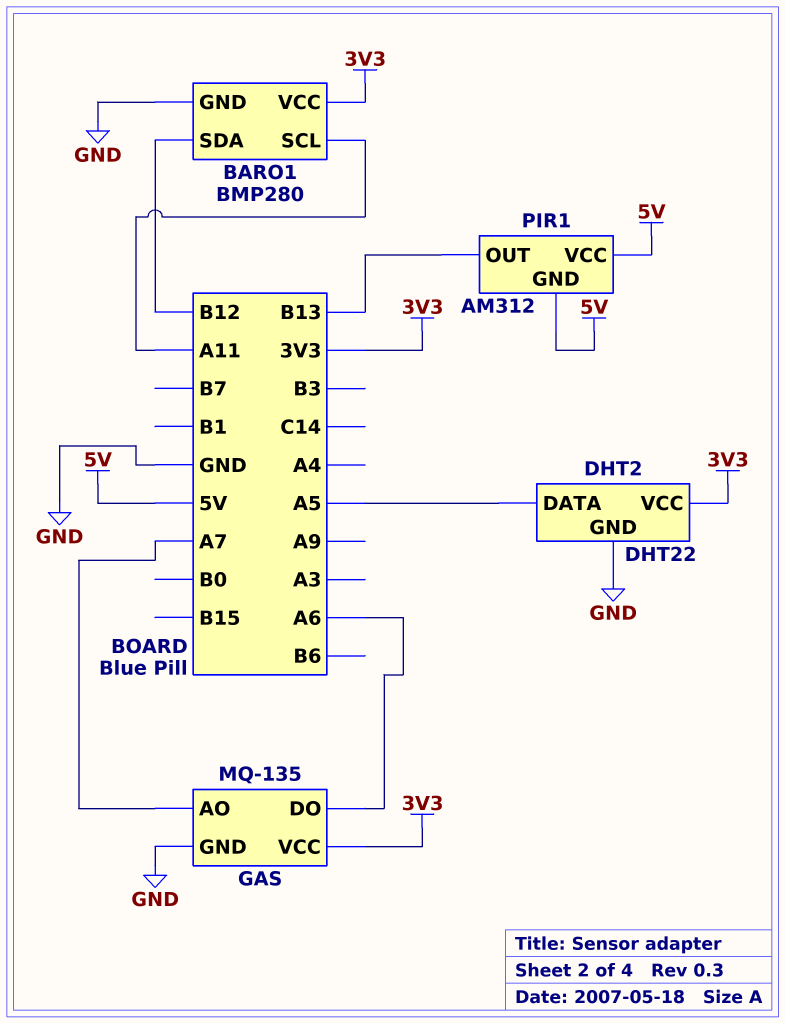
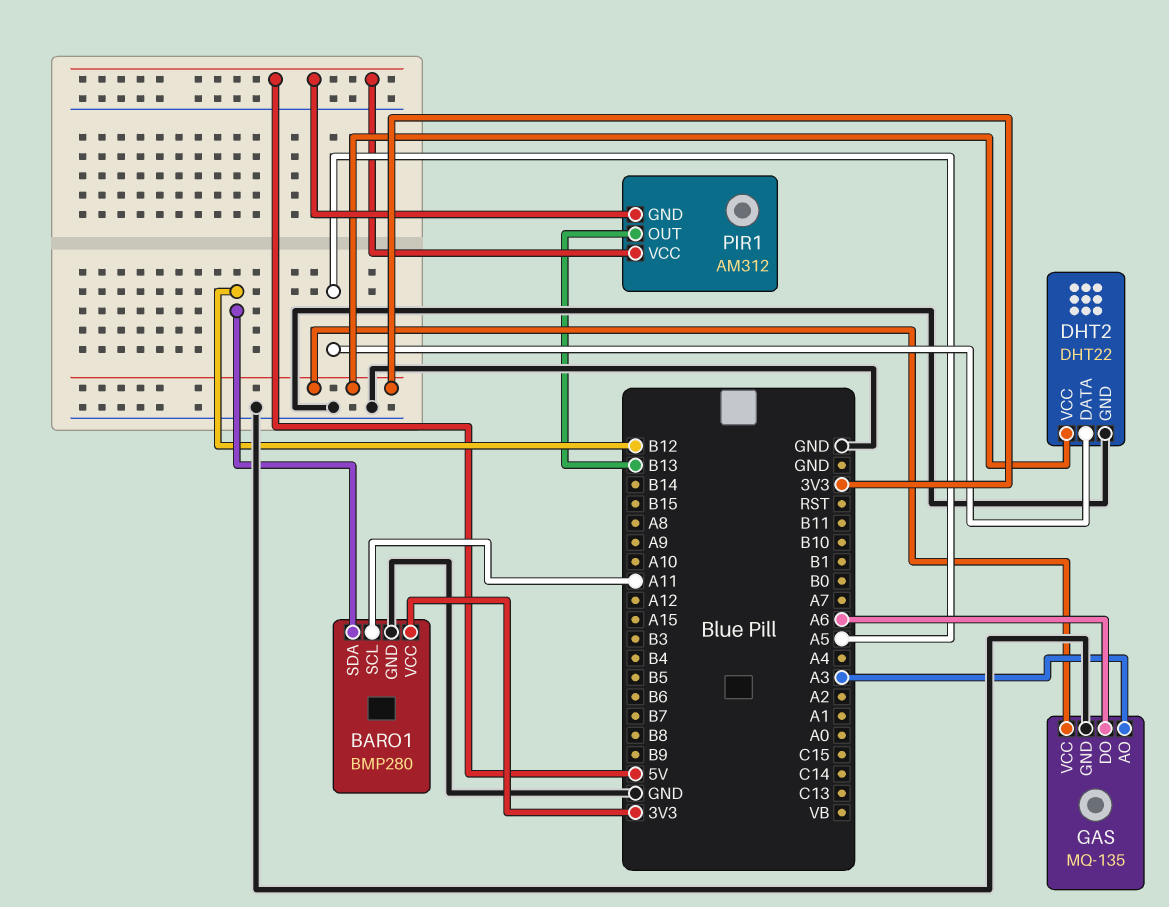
GAS pin AO: A7 -> A3

